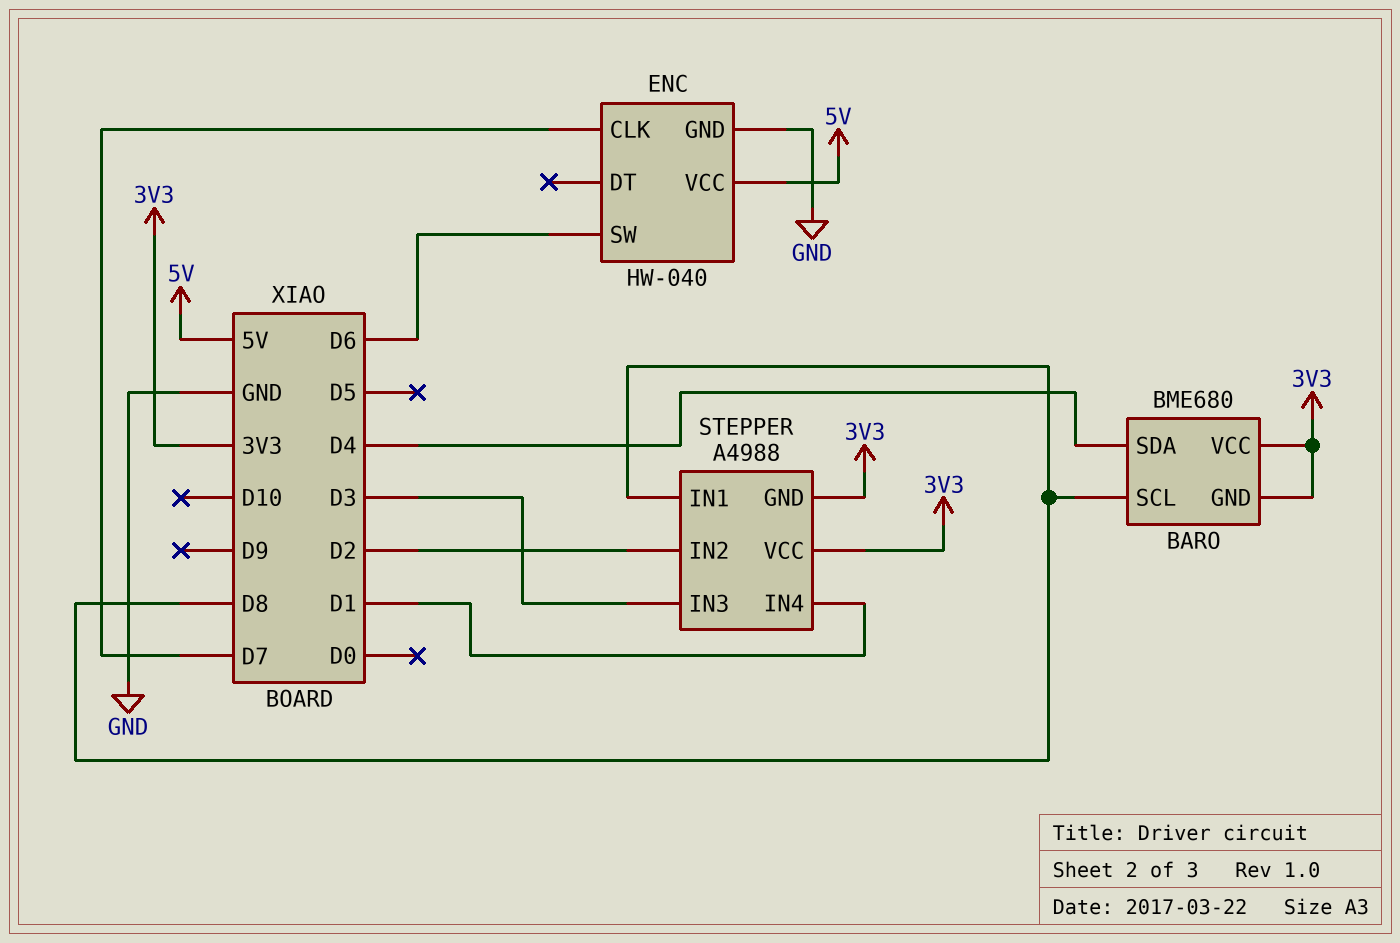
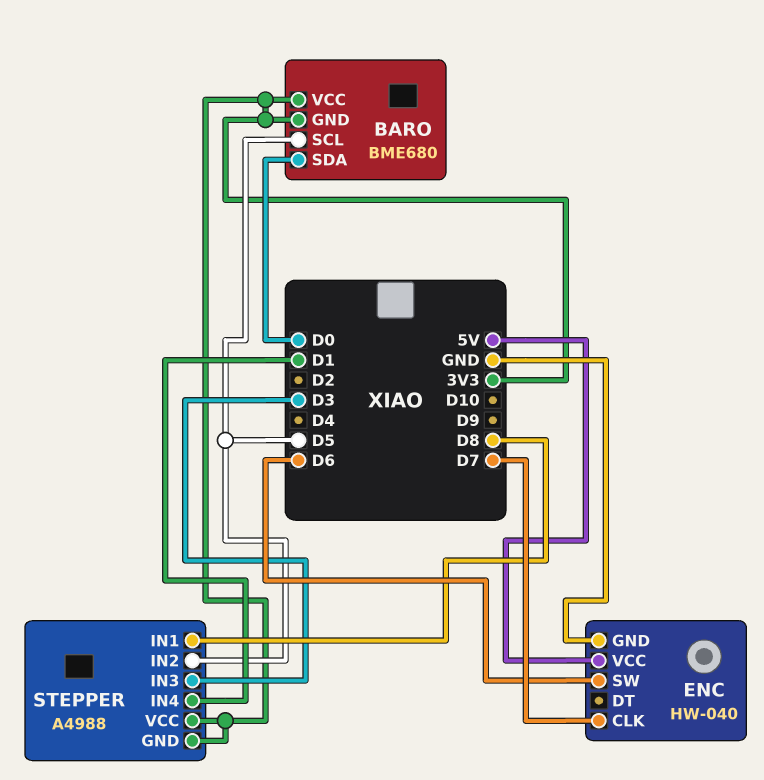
BARO pin SCL: D8 -> D5
BARO pin SDA: D4 -> D0
STEPPER pin IN2: D2 -> D5

